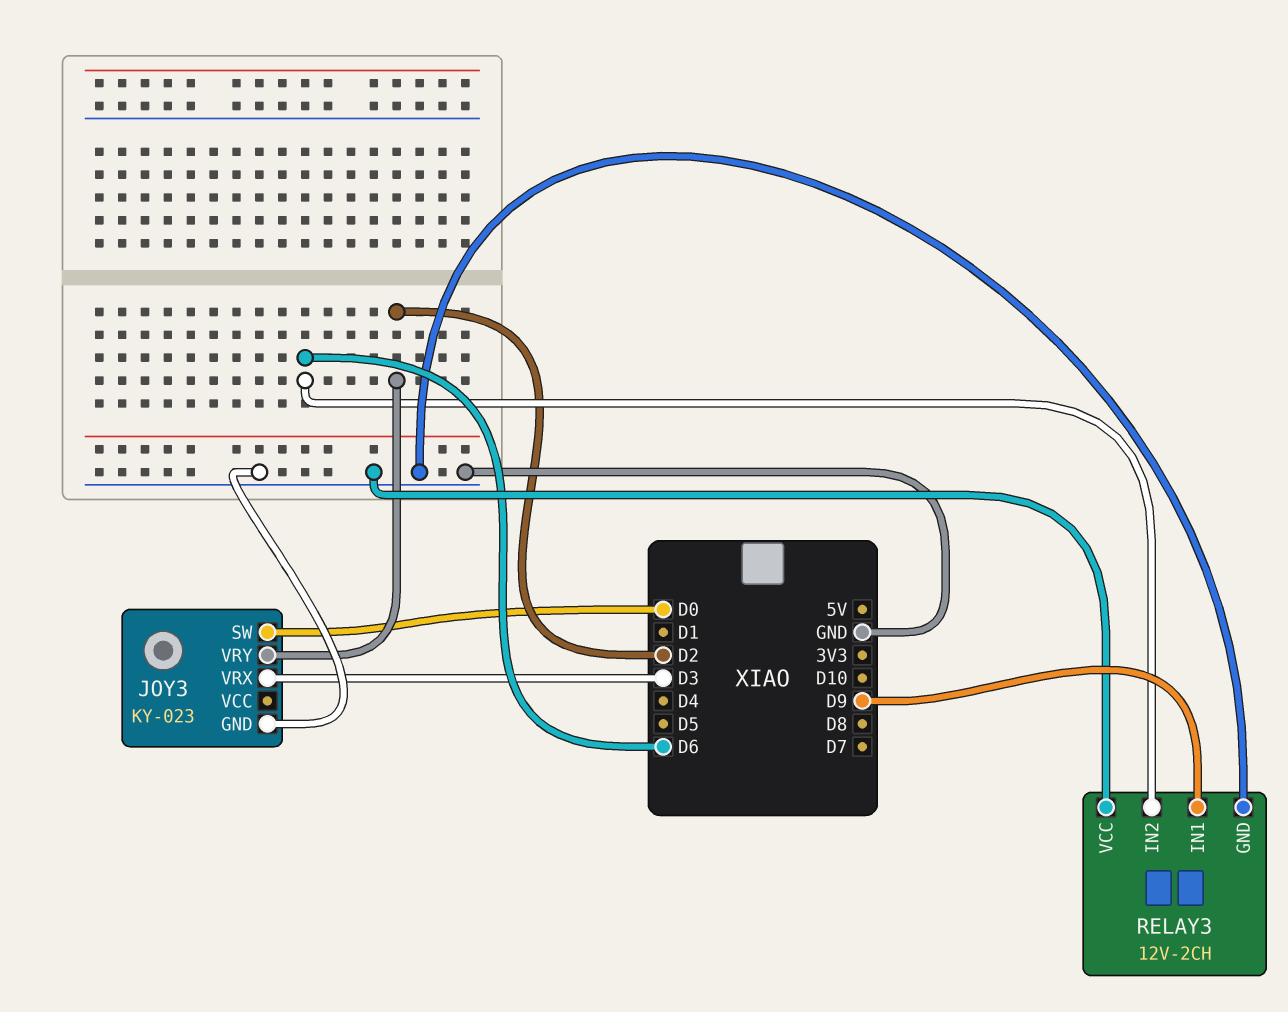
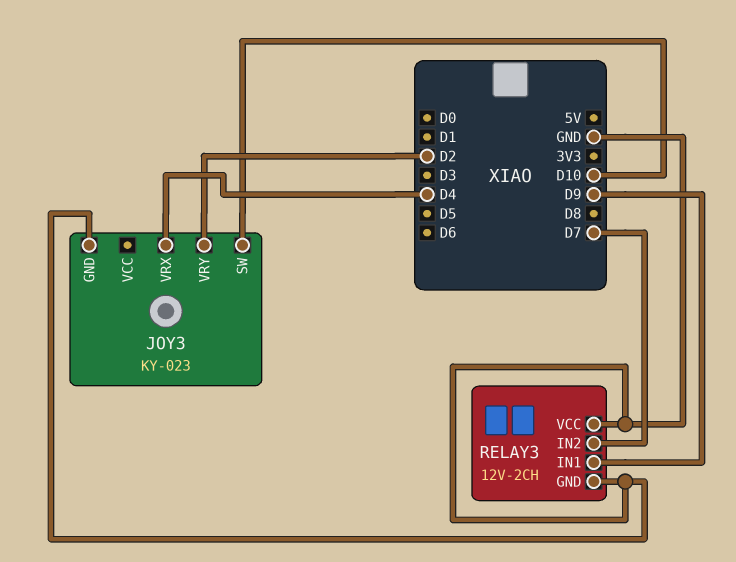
JOY3 pin SW: D0 -> D10
JOY3 pin VRX: D3 -> D4
RELAY3 pin IN2: D6 -> D7

